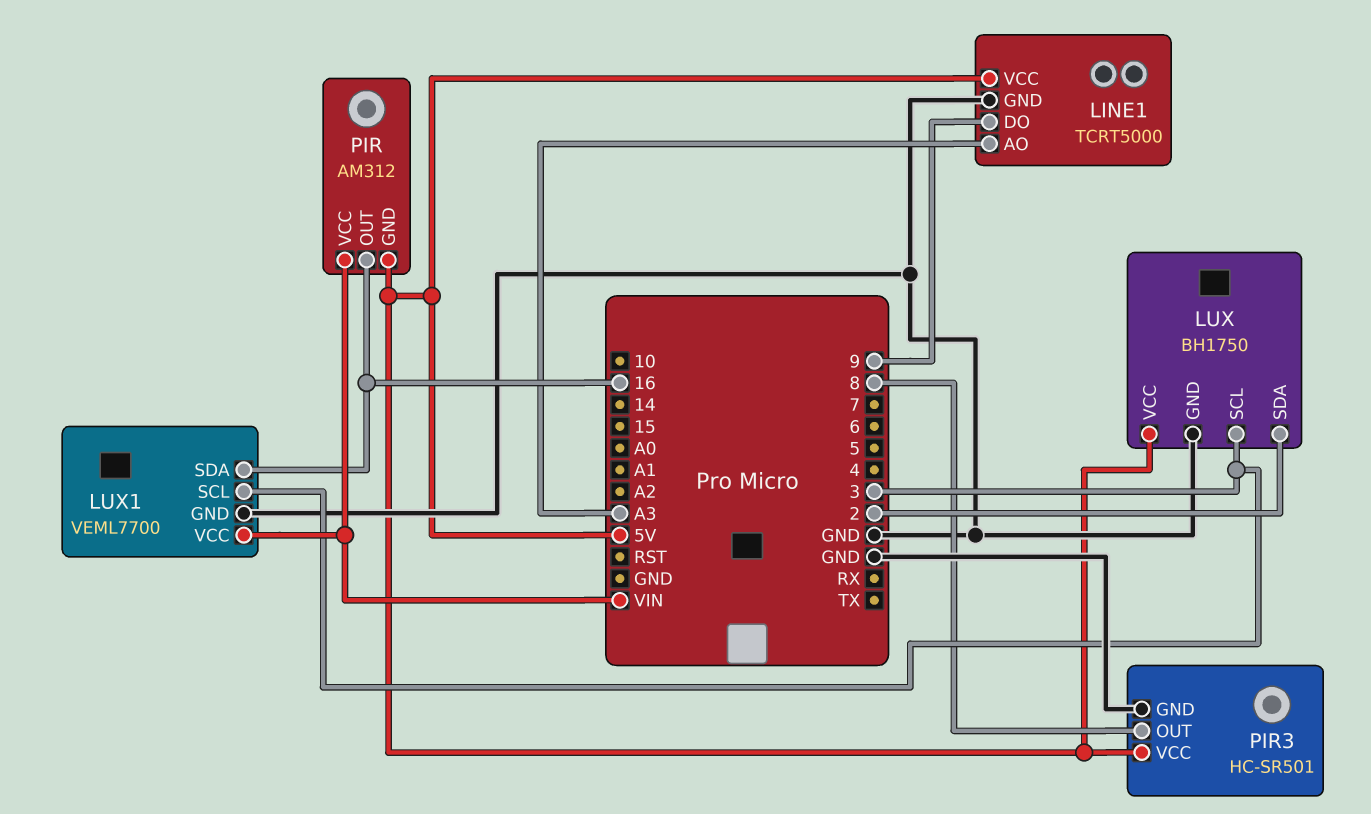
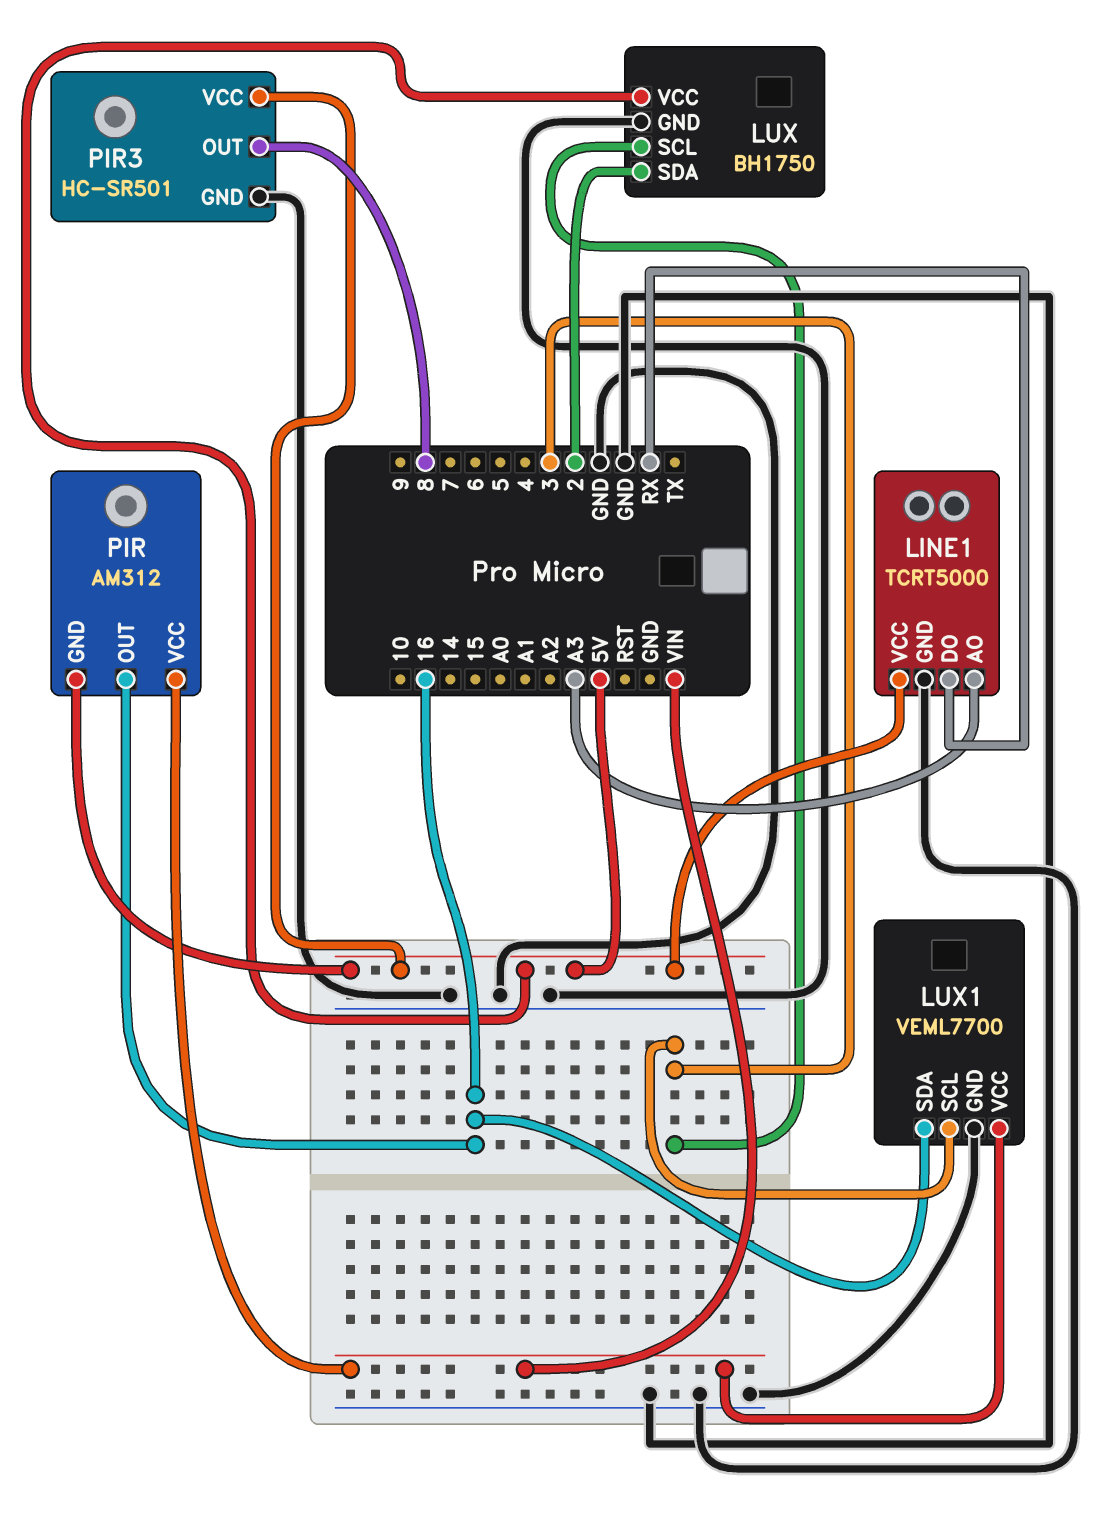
LINE1 pin DO: 9 -> RX

